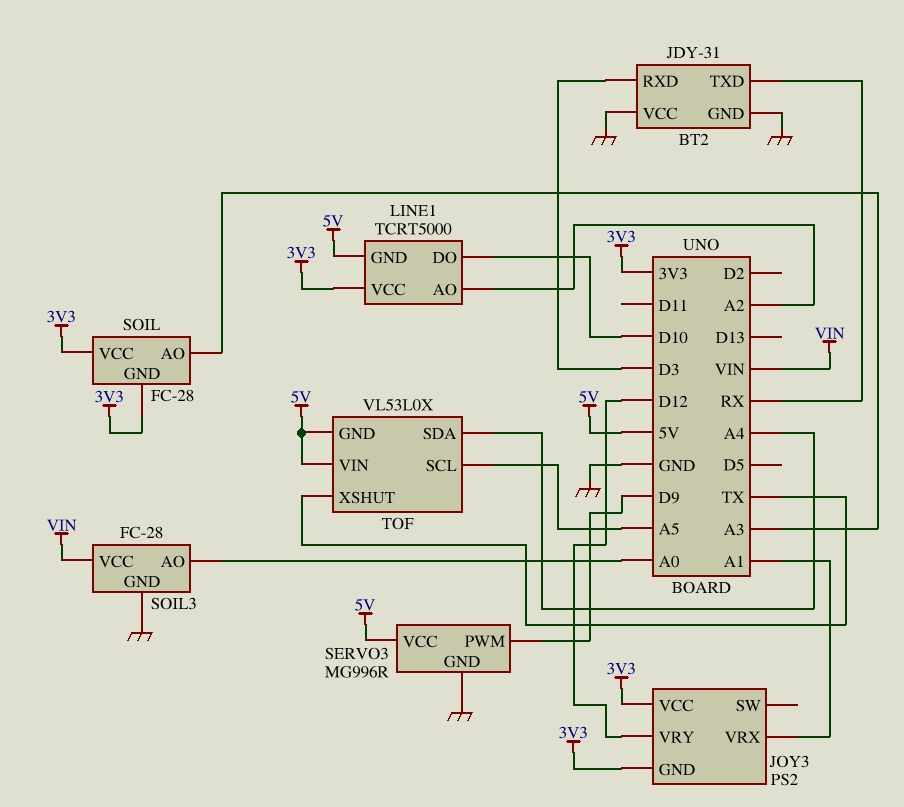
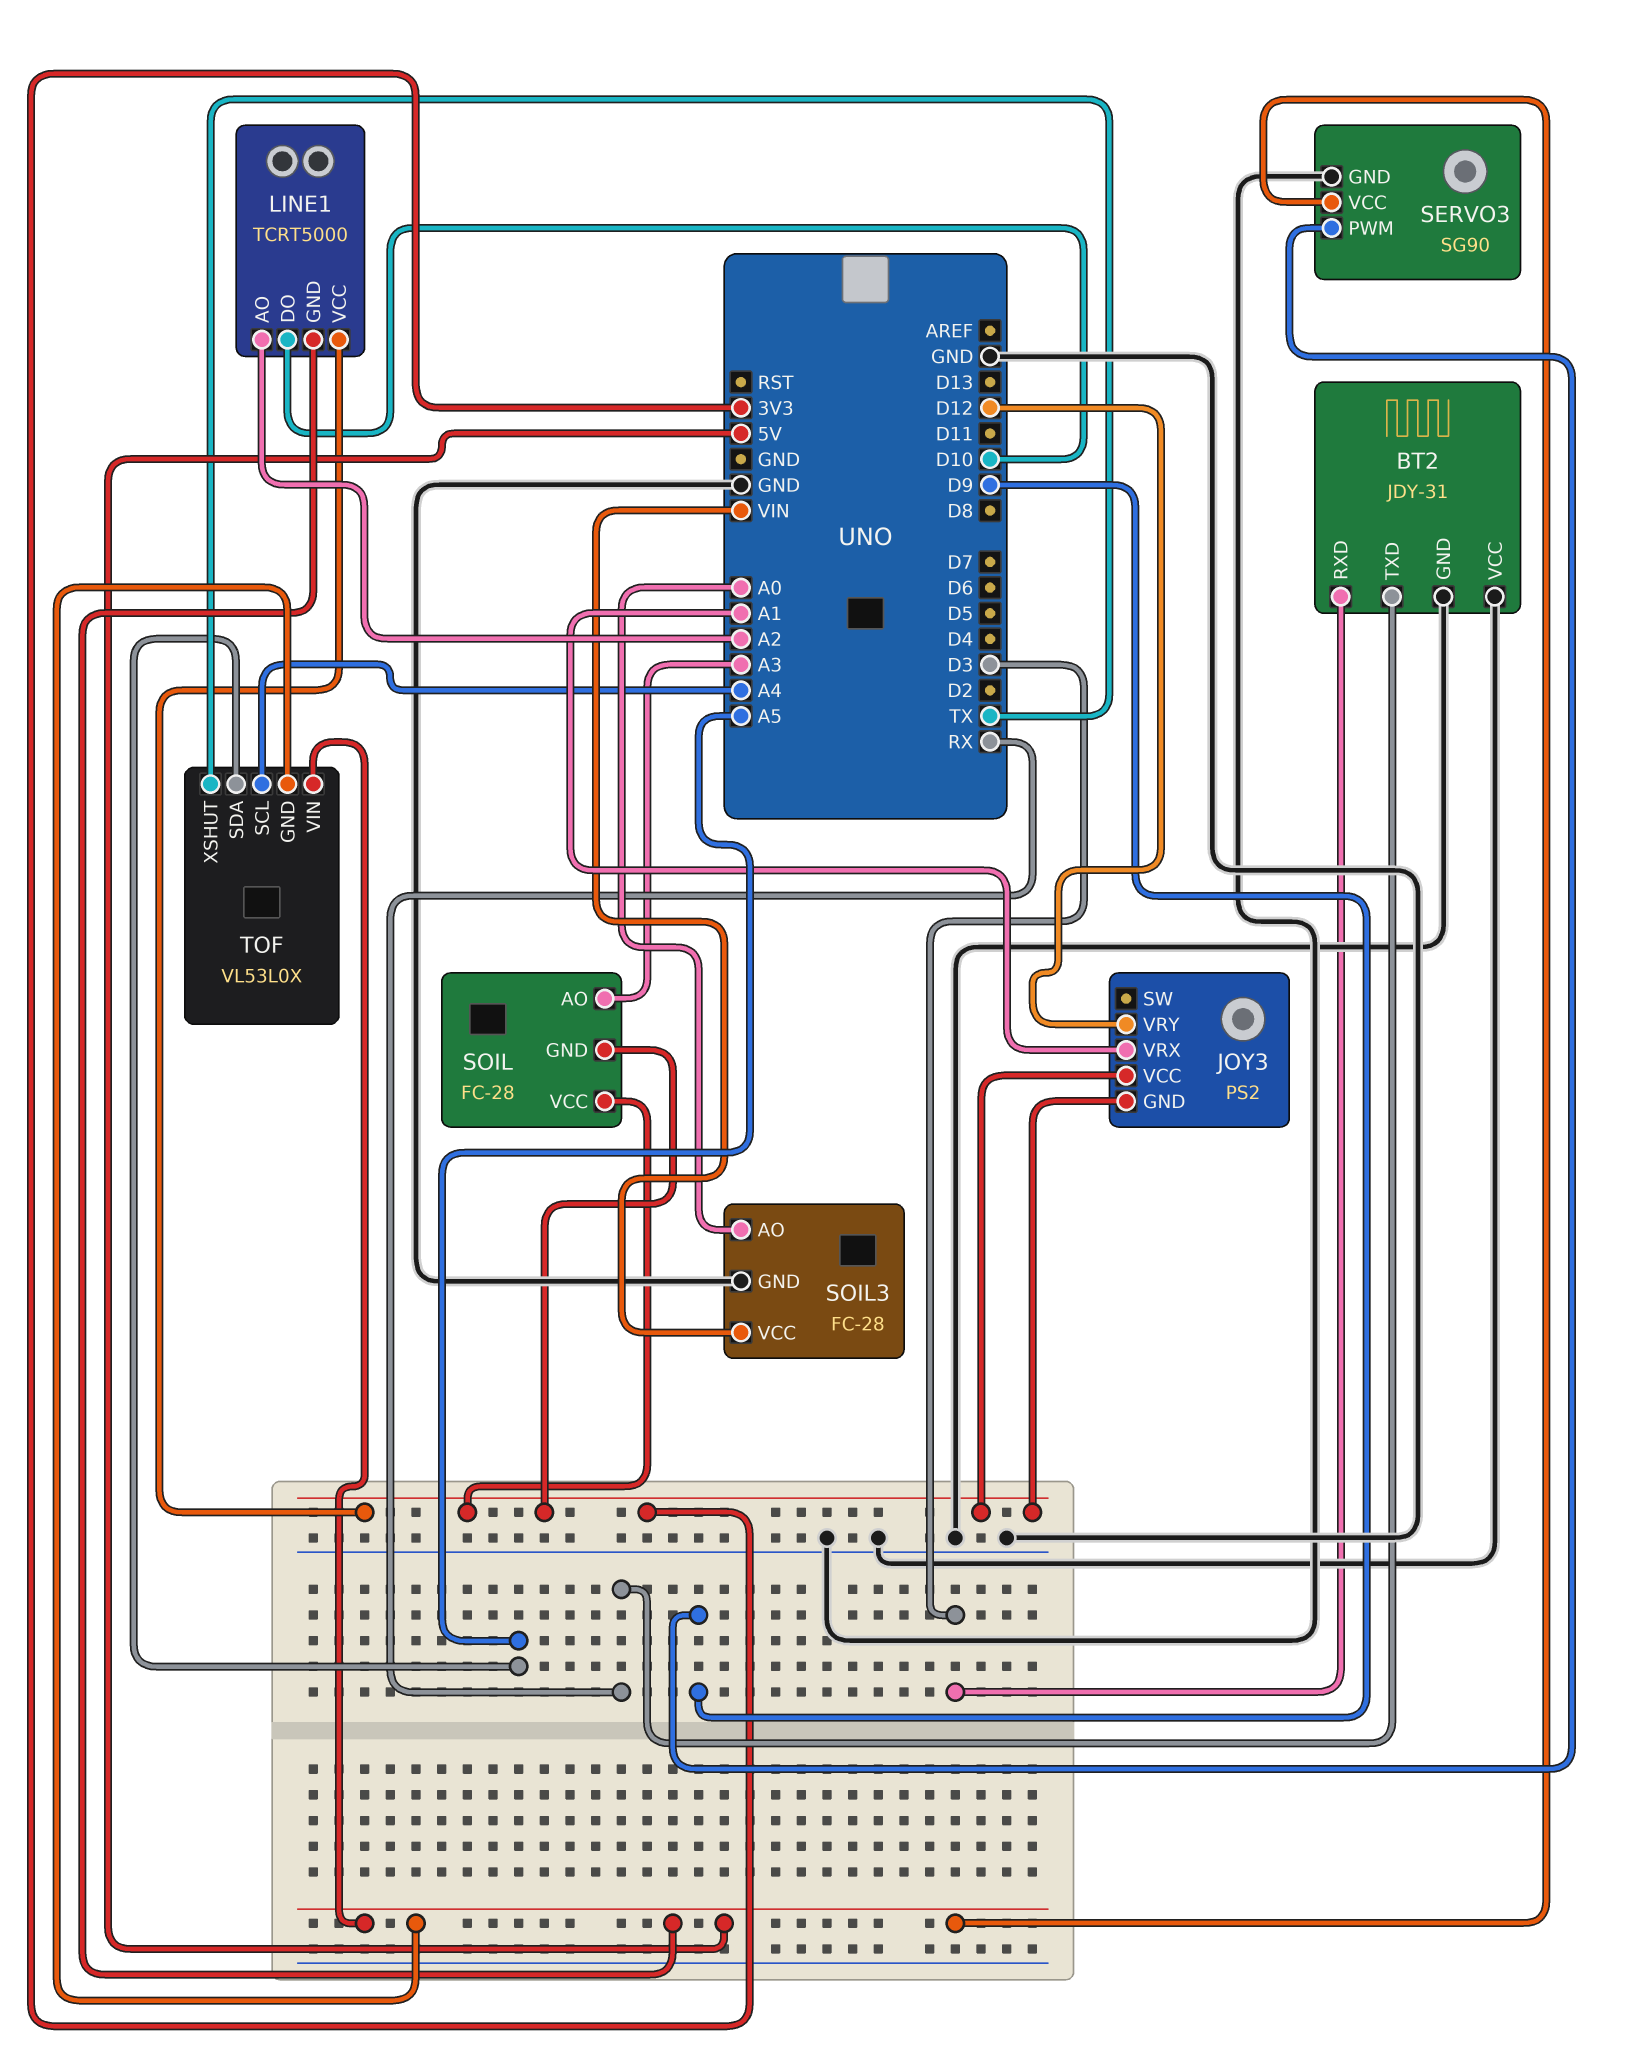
SERVO3: MG996R -> SG90
TOF pin SCL: A5 -> A4
TOF pin SDA: A4 -> A5

